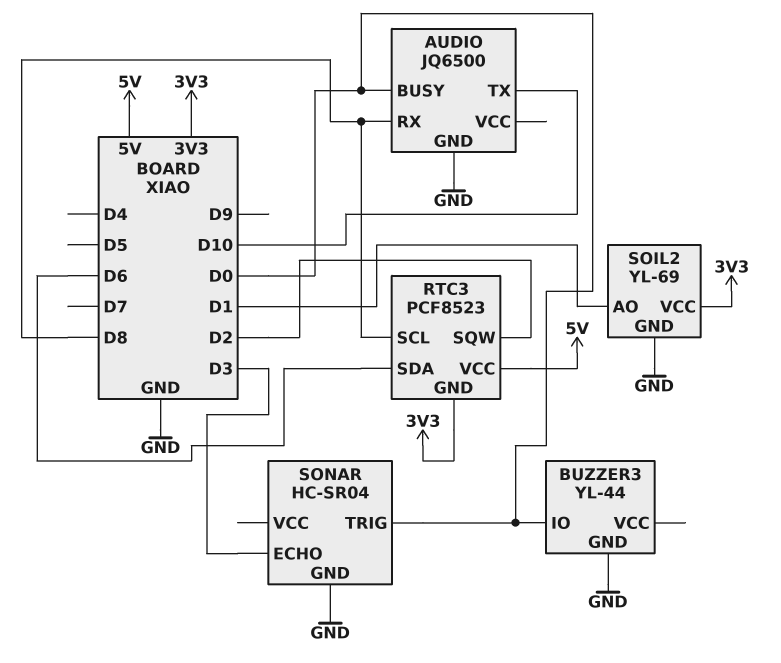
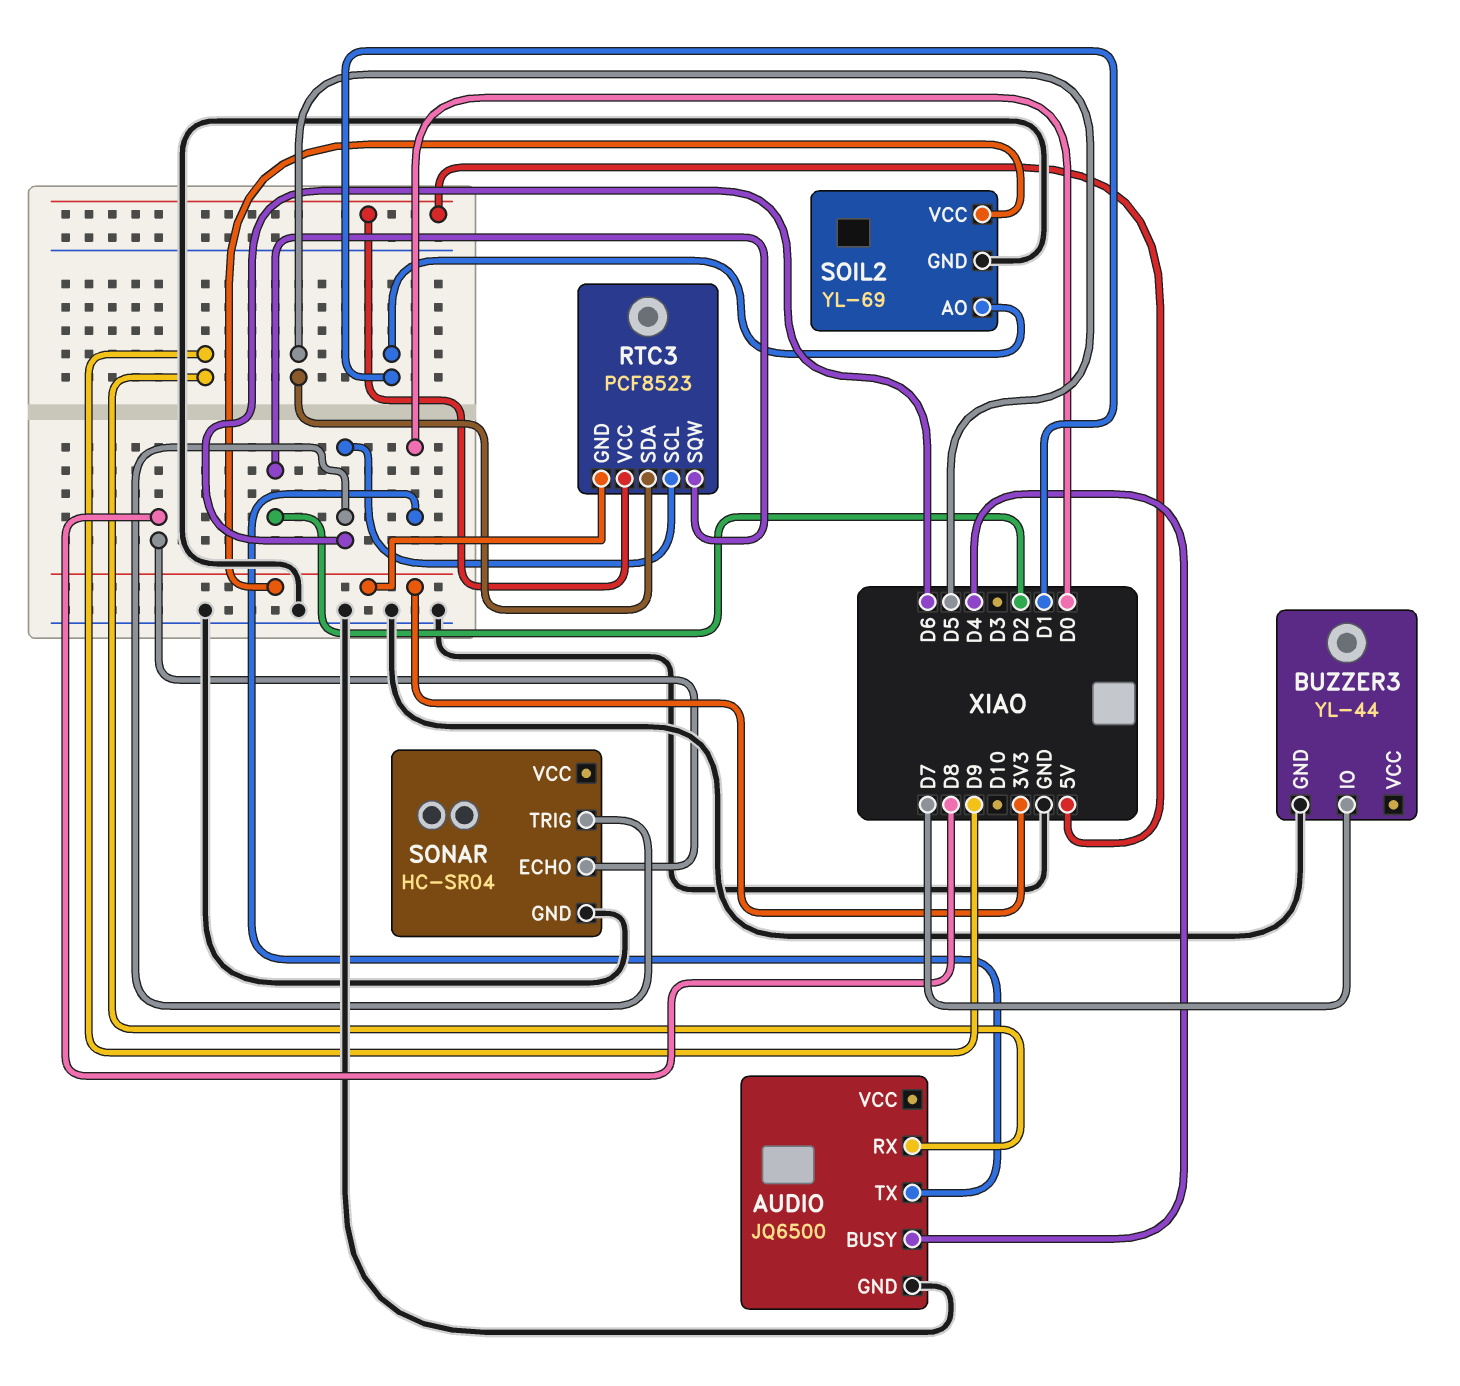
AUDIO pin BUSY: D0 -> D4
AUDIO pin RX: D8 -> D9
AUDIO pin TX: D10 -> D0
BUZZER3 pin IO: D0 -> D7
RTC3 pin SCL: D8 -> D6
RTC3 pin SDA: D6 -> D5
SONAR pin ECHO: D3 -> D8
SONAR pin TRIG: D0 -> D6

